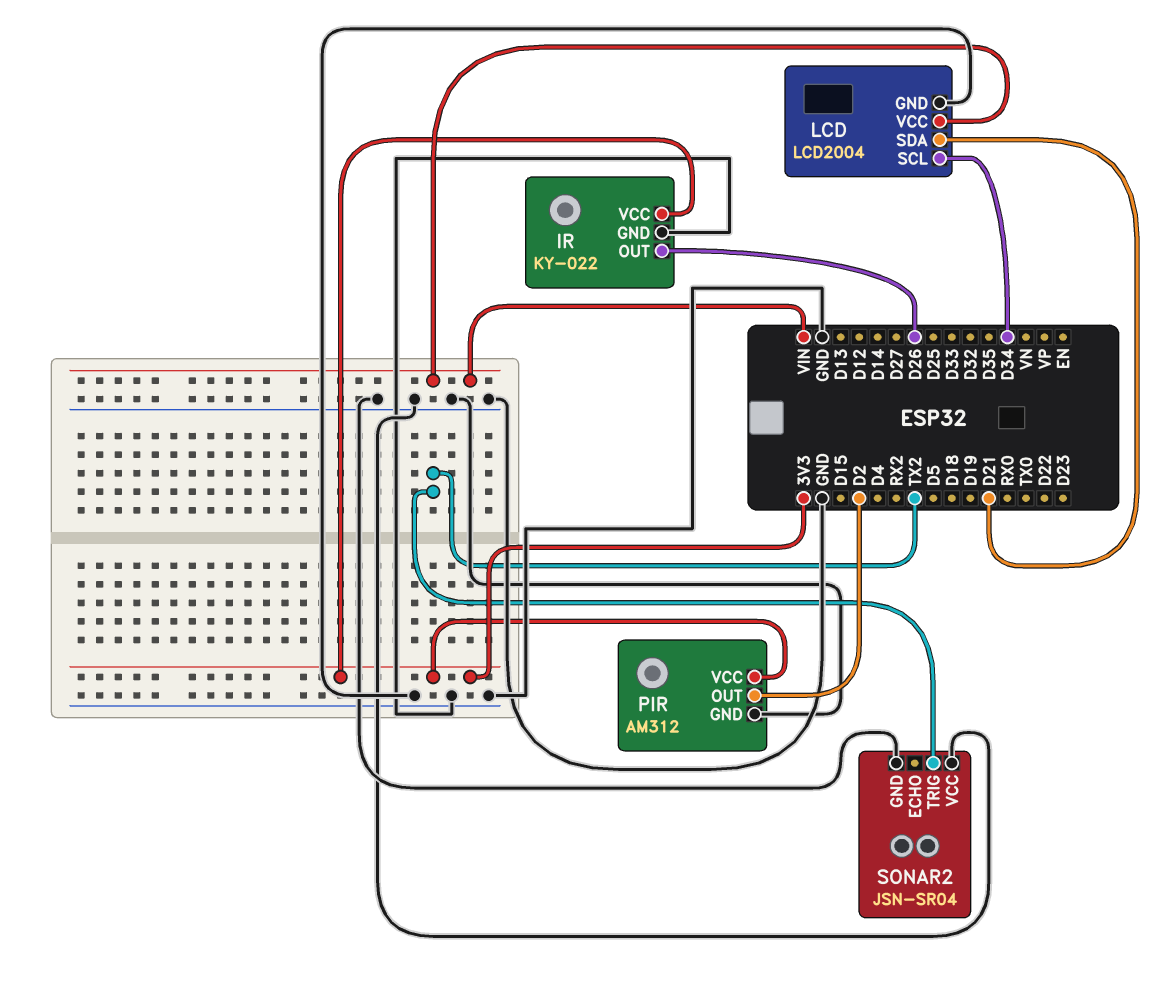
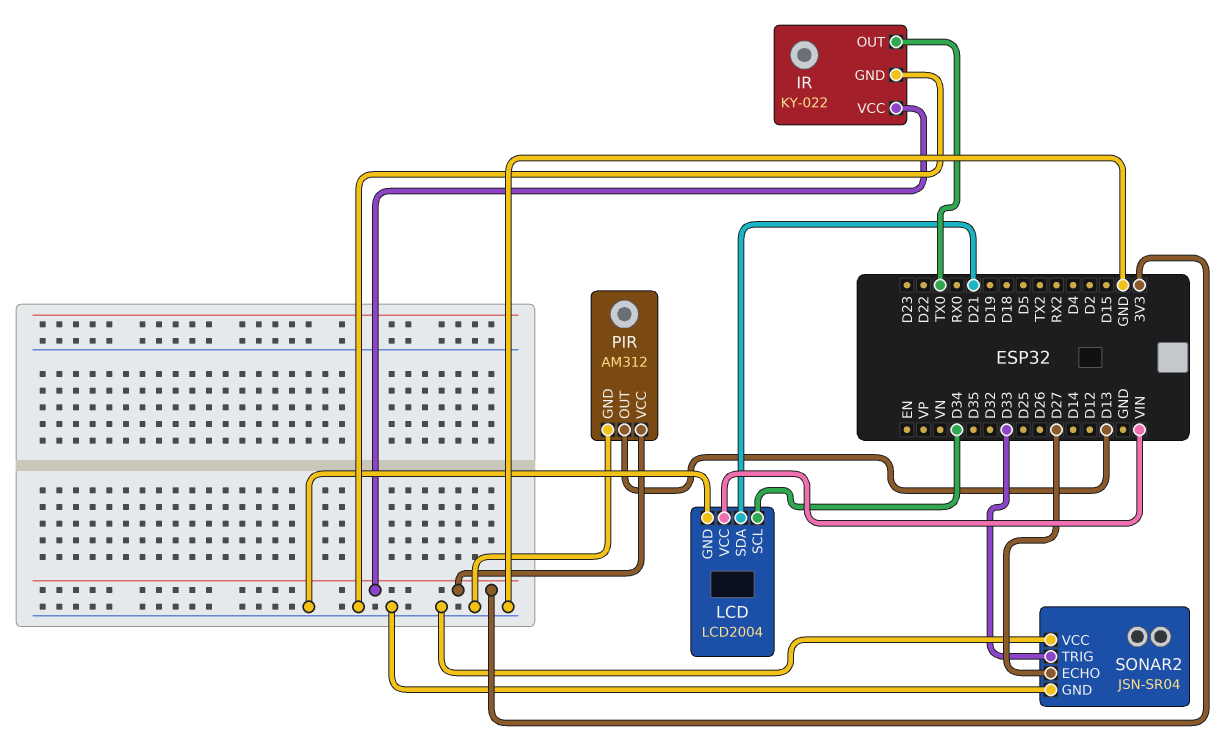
IR pin OUT: D26 -> TX0
PIR pin OUT: D2 -> D13
SONAR2 pin ECHO: none -> D27
SONAR2 pin TRIG: TX2 -> D33

